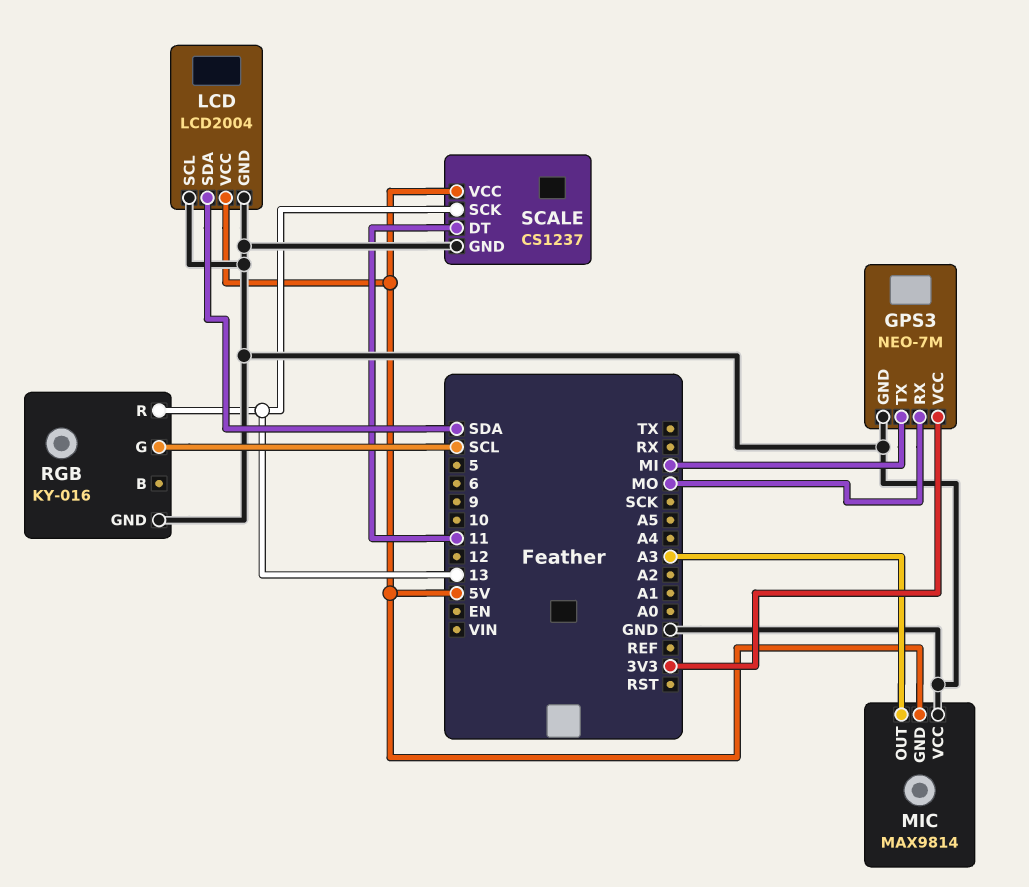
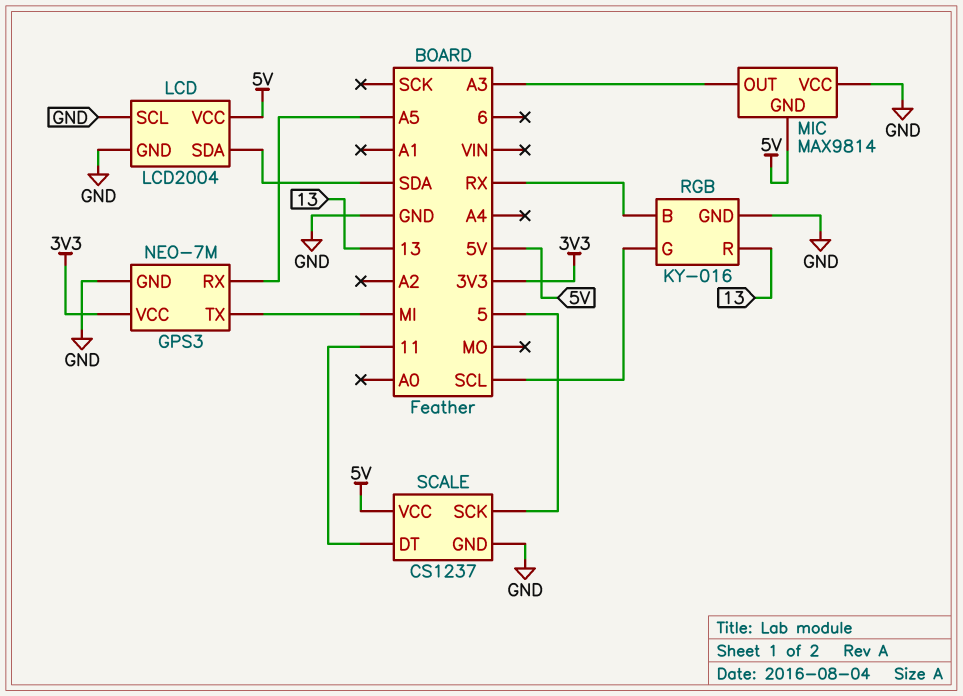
GPS3 pin RX: MO -> A5
RGB pin B: none -> RX
SCALE pin SCK: 13 -> 5

